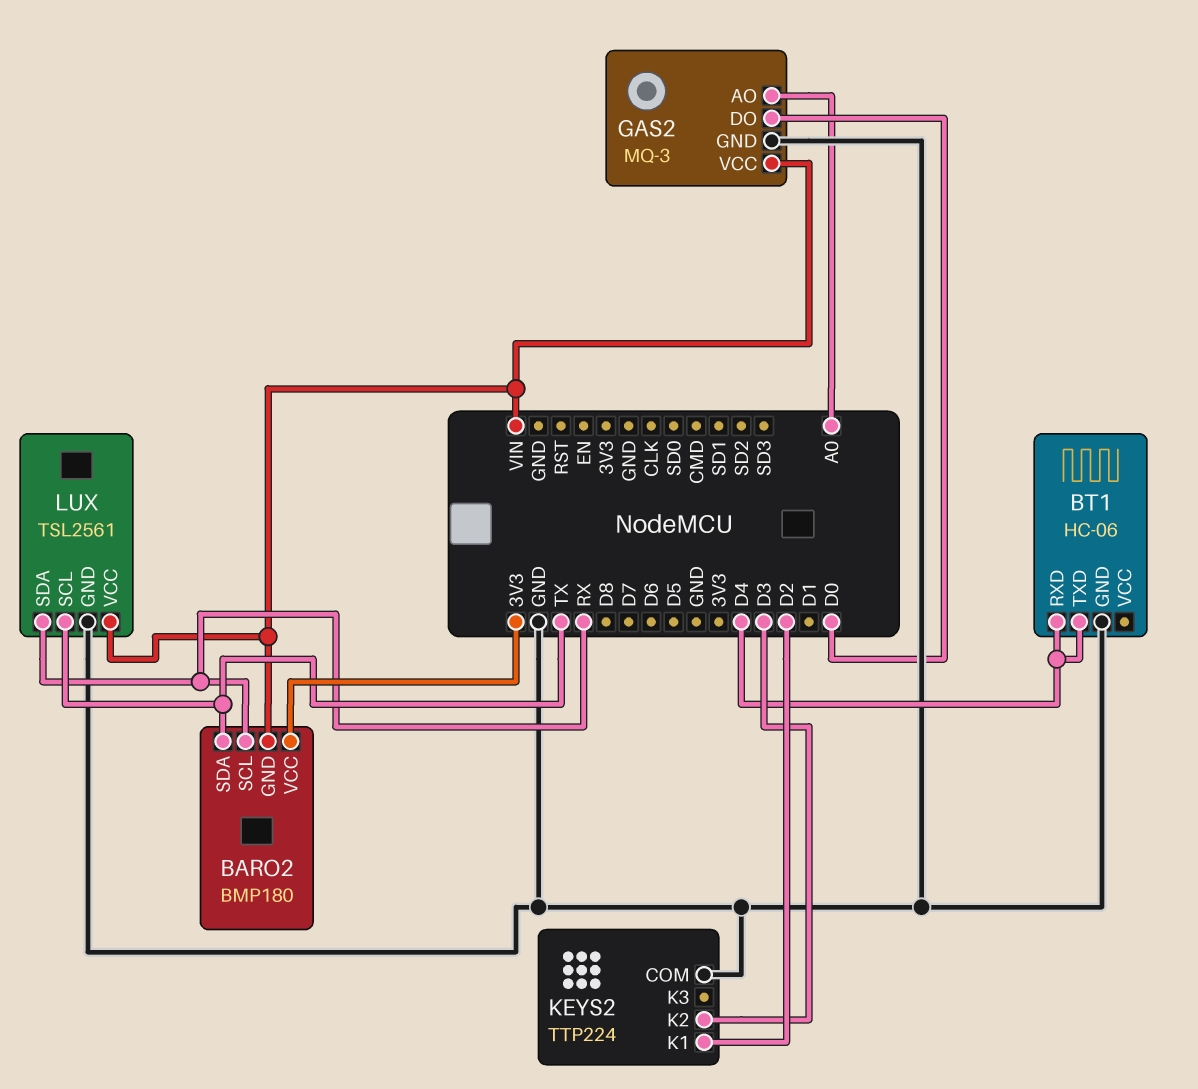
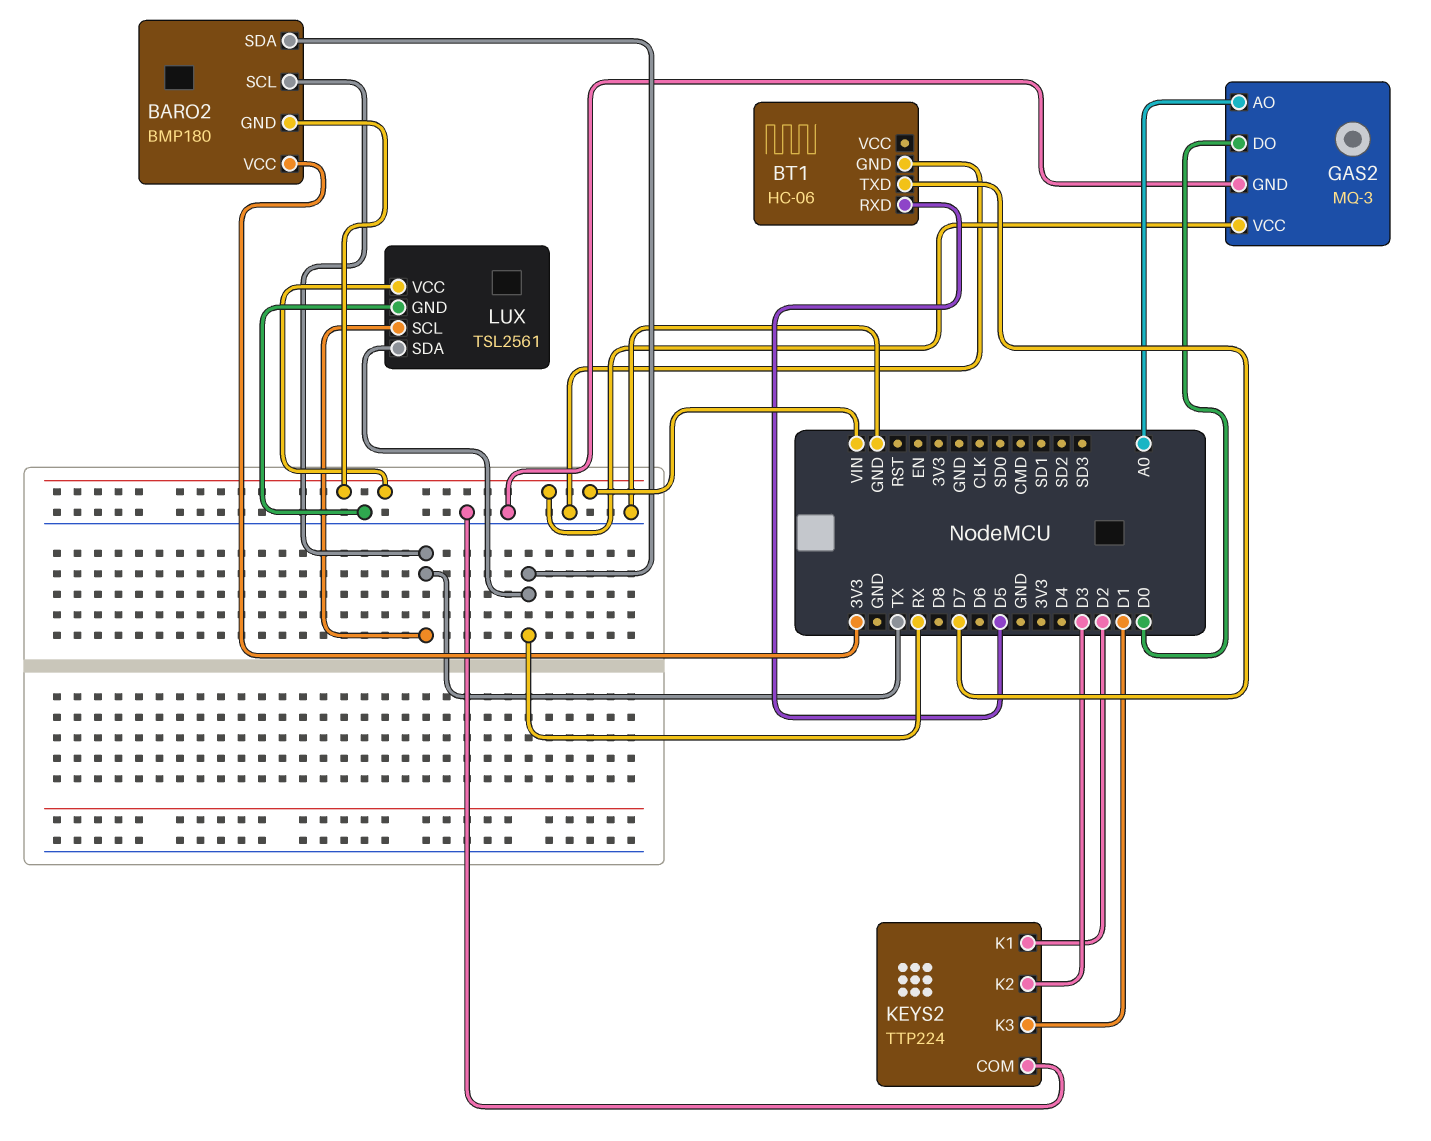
BARO2 pin SCL: RX -> TX
BARO2 pin SDA: TX -> RX
BT1 pin RXD: D4 -> D5
BT1 pin TXD: D4 -> D7
KEYS2 pin K3: none -> D1

